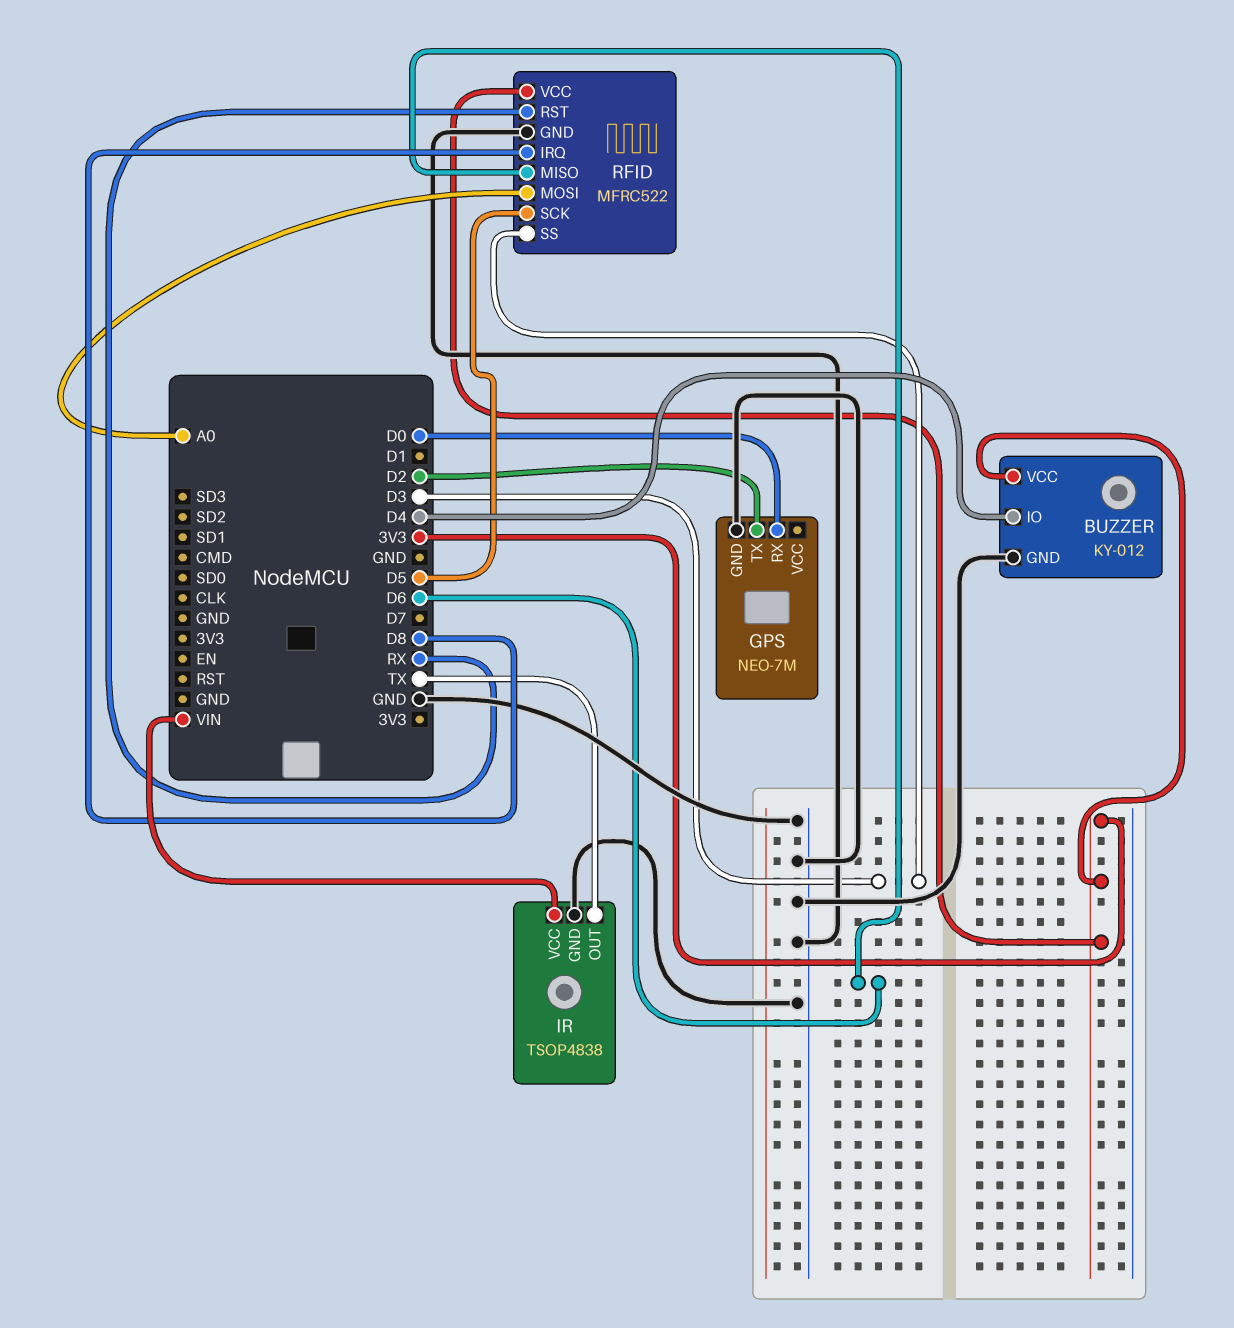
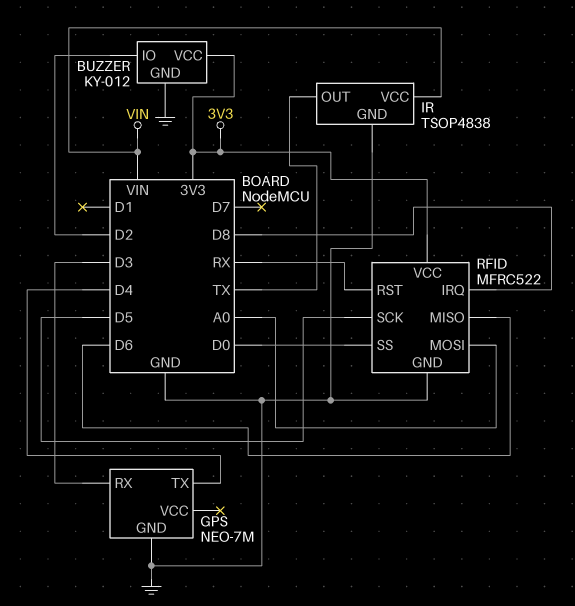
BUZZER pin IO: D4 -> D2
GPS pin RX: D0 -> D3
GPS pin TX: D2 -> D4
RFID pin SS: D3 -> D0

